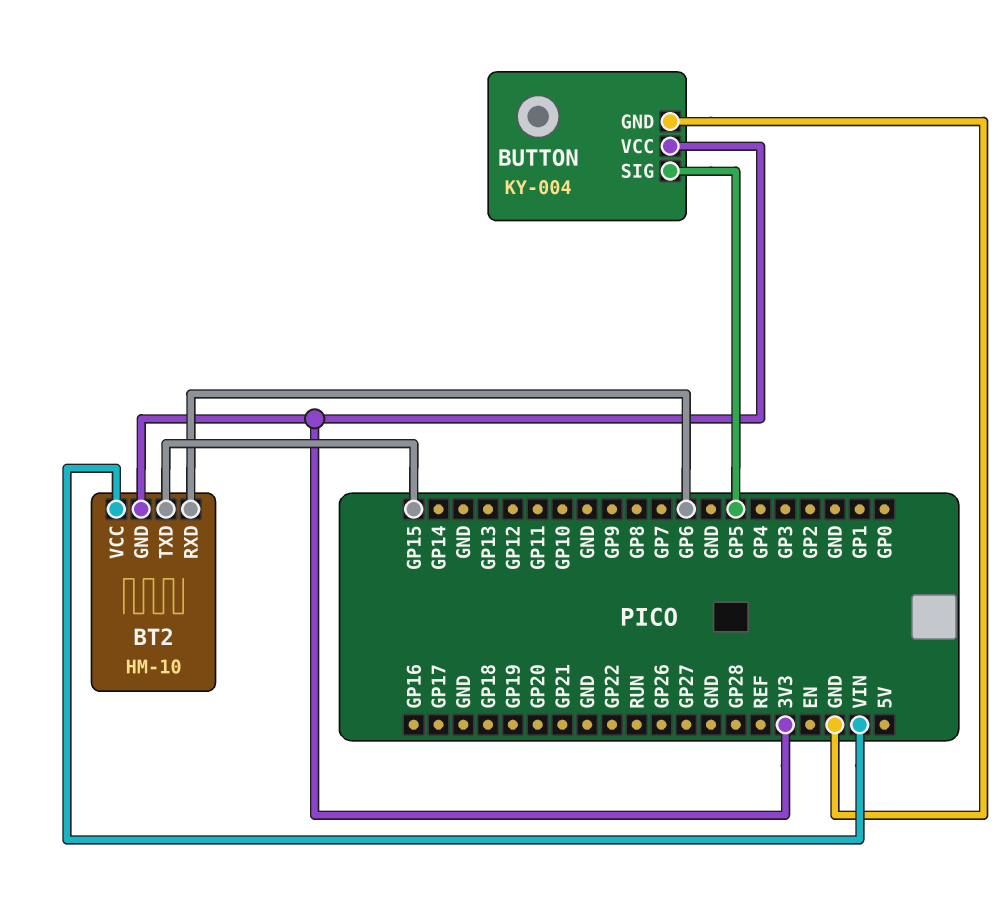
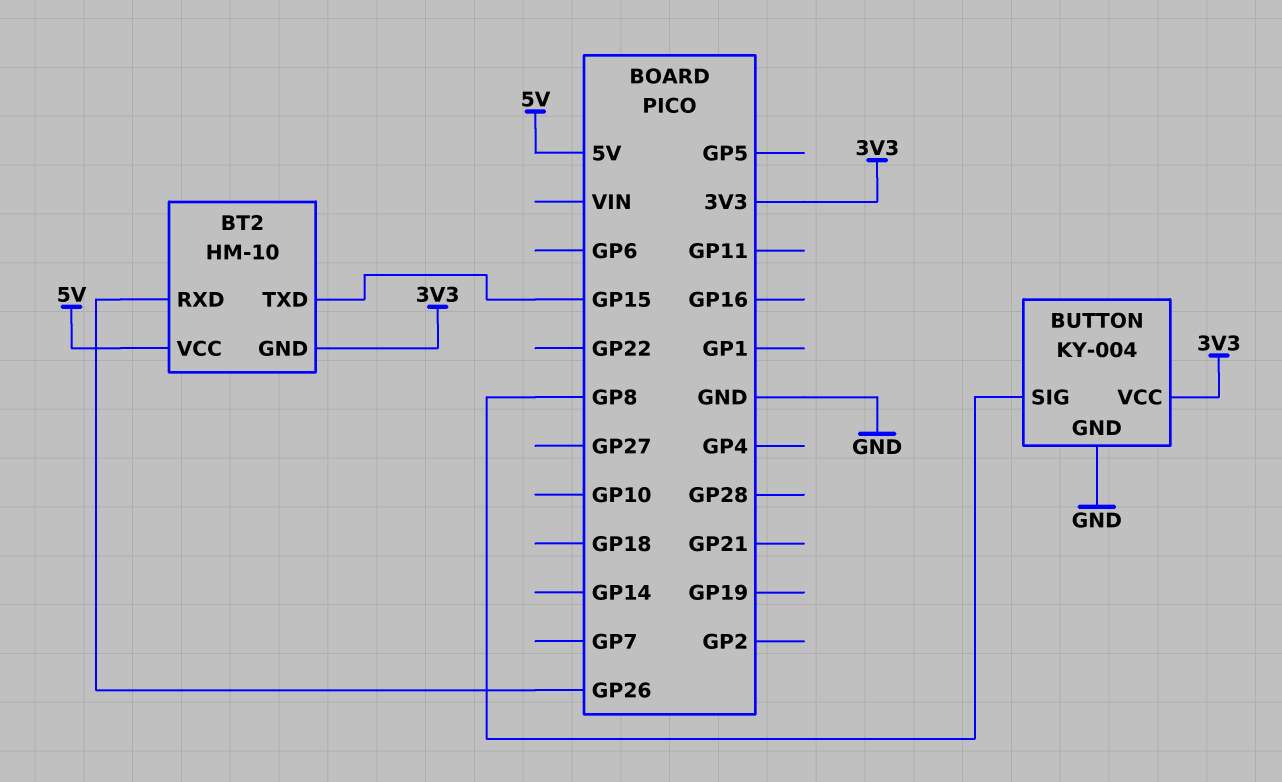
BT2 pin RXD: GP6 -> GP26
BT2 pin VCC: VIN -> 5V
BUTTON pin SIG: GP5 -> GP8

